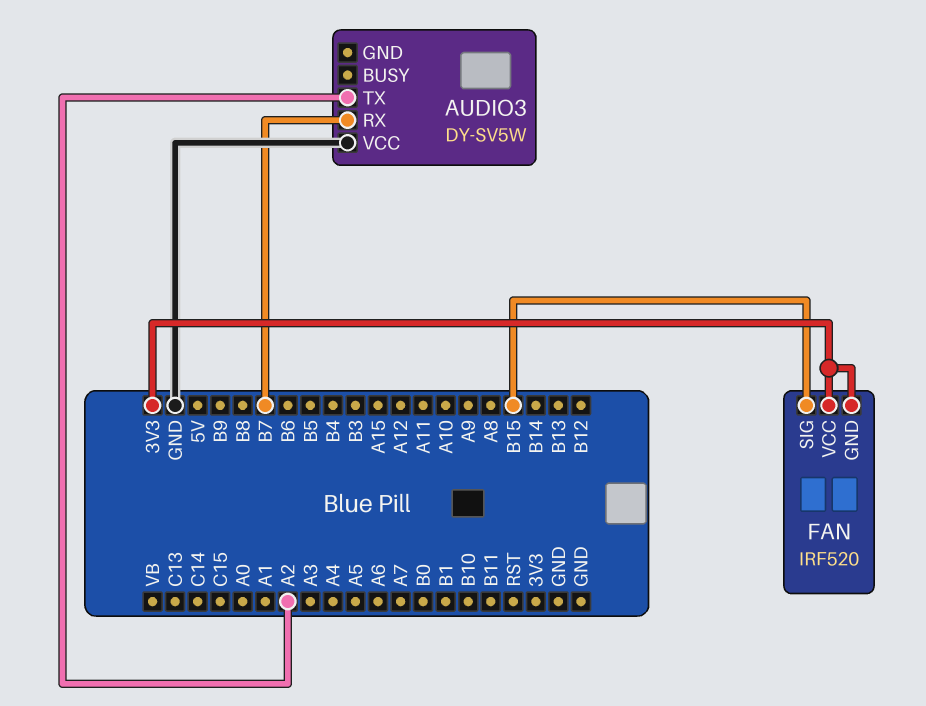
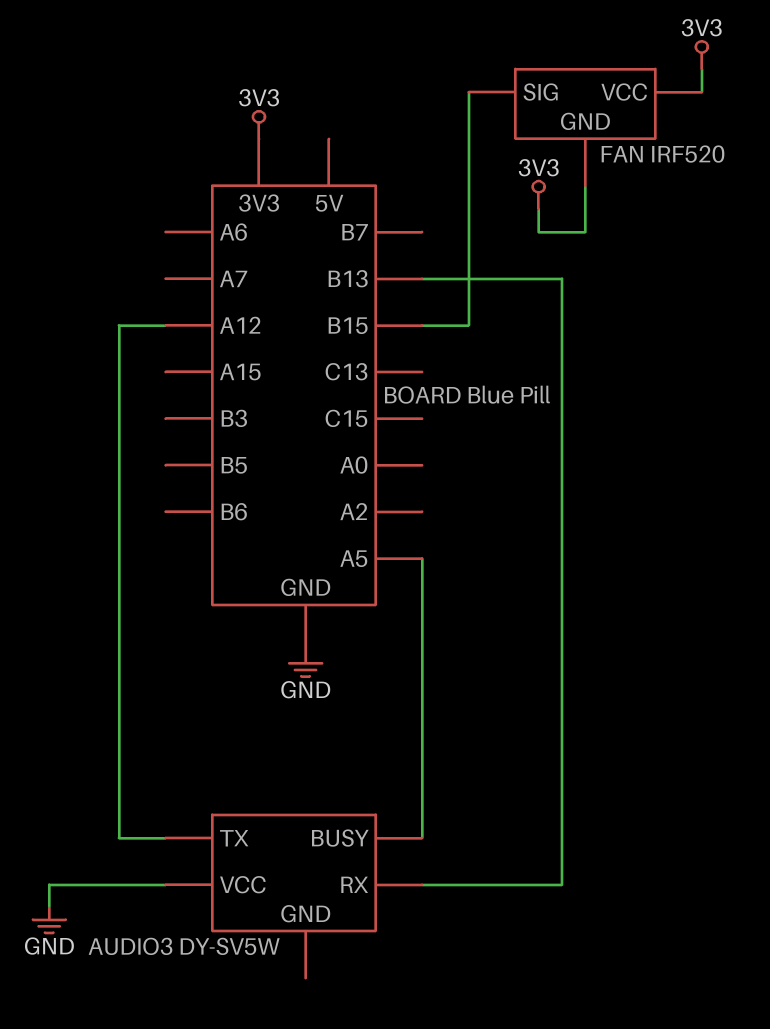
AUDIO3 pin BUSY: none -> A5
AUDIO3 pin RX: B7 -> B13
AUDIO3 pin TX: A2 -> A12

